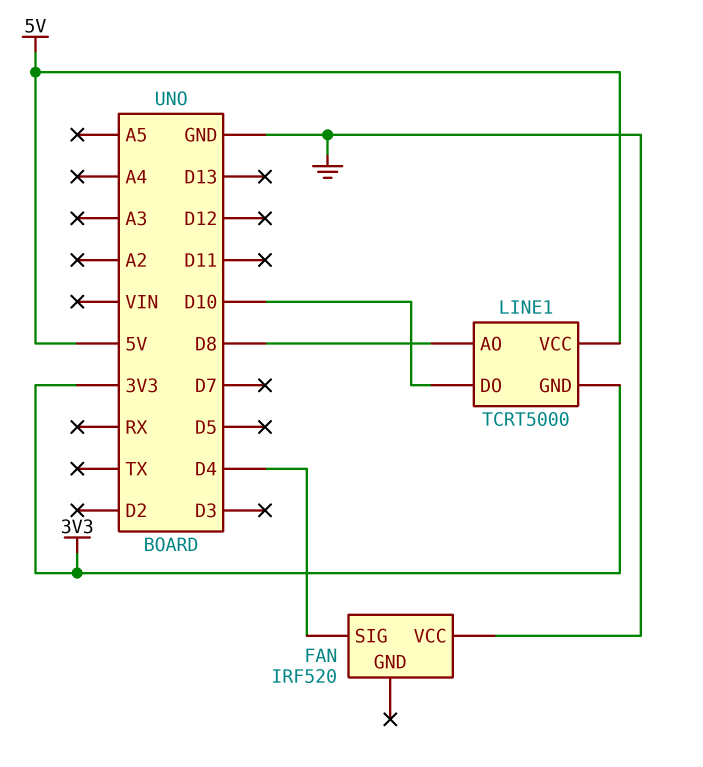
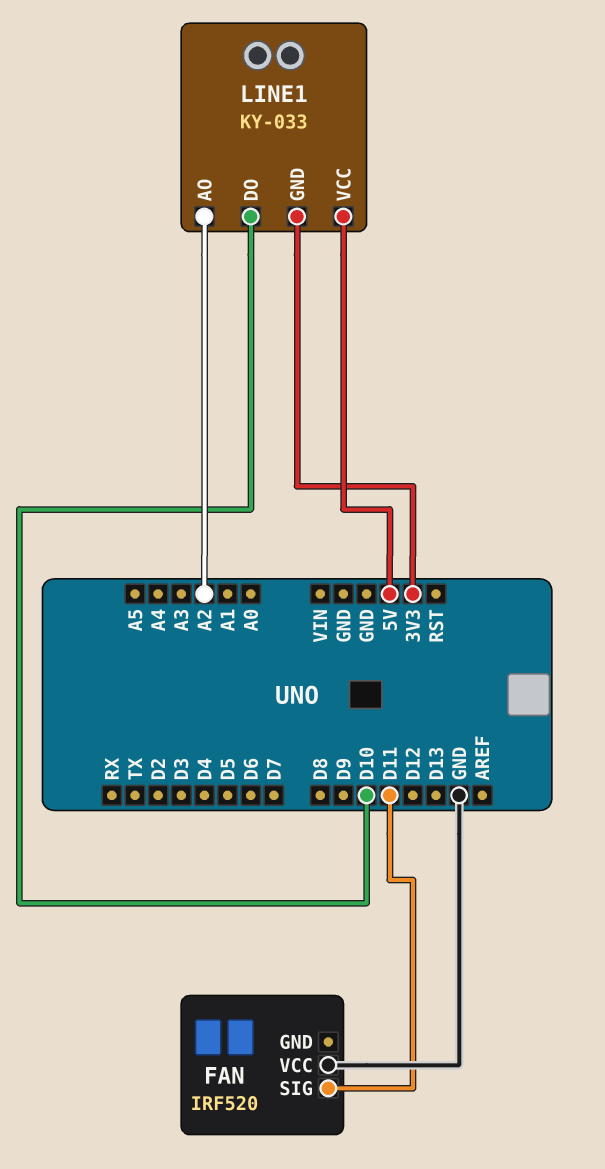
FAN pin SIG: D4 -> D11
LINE1: TCRT5000 -> KY-033
LINE1 pin AO: D8 -> A2

